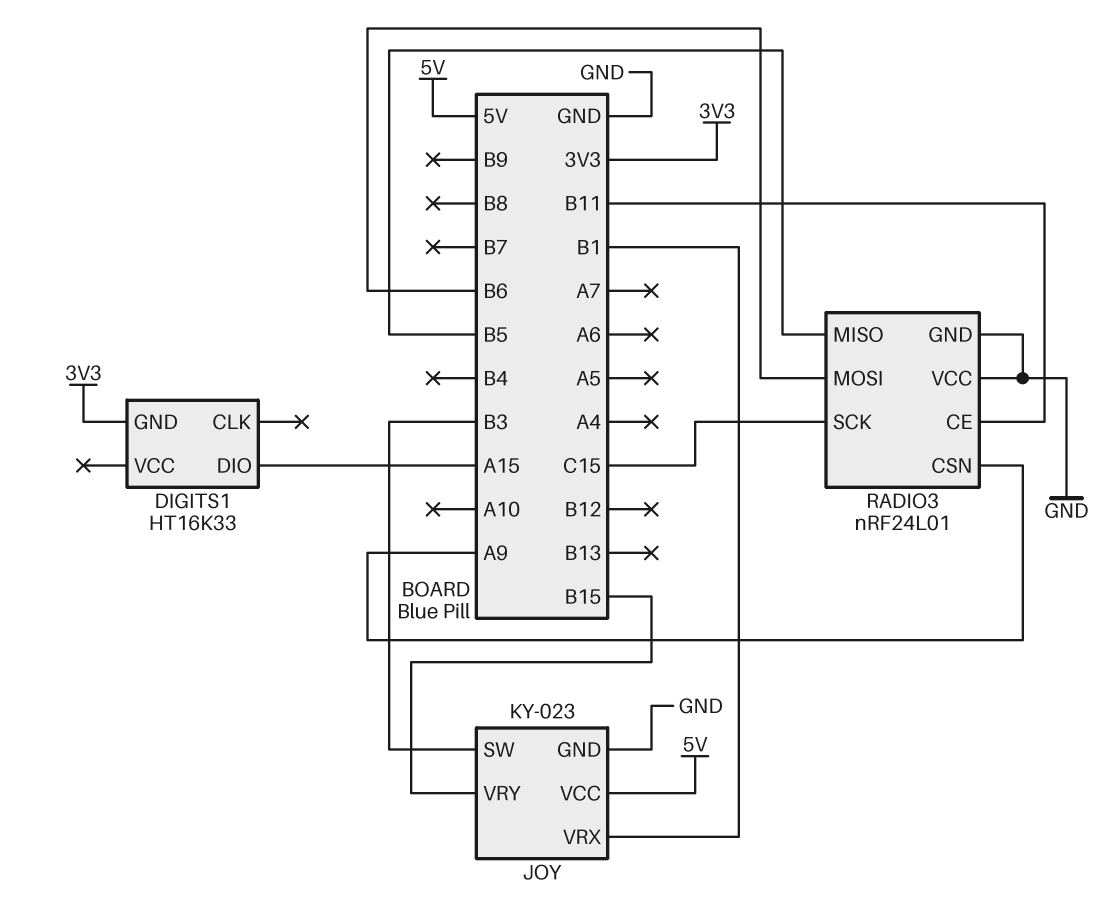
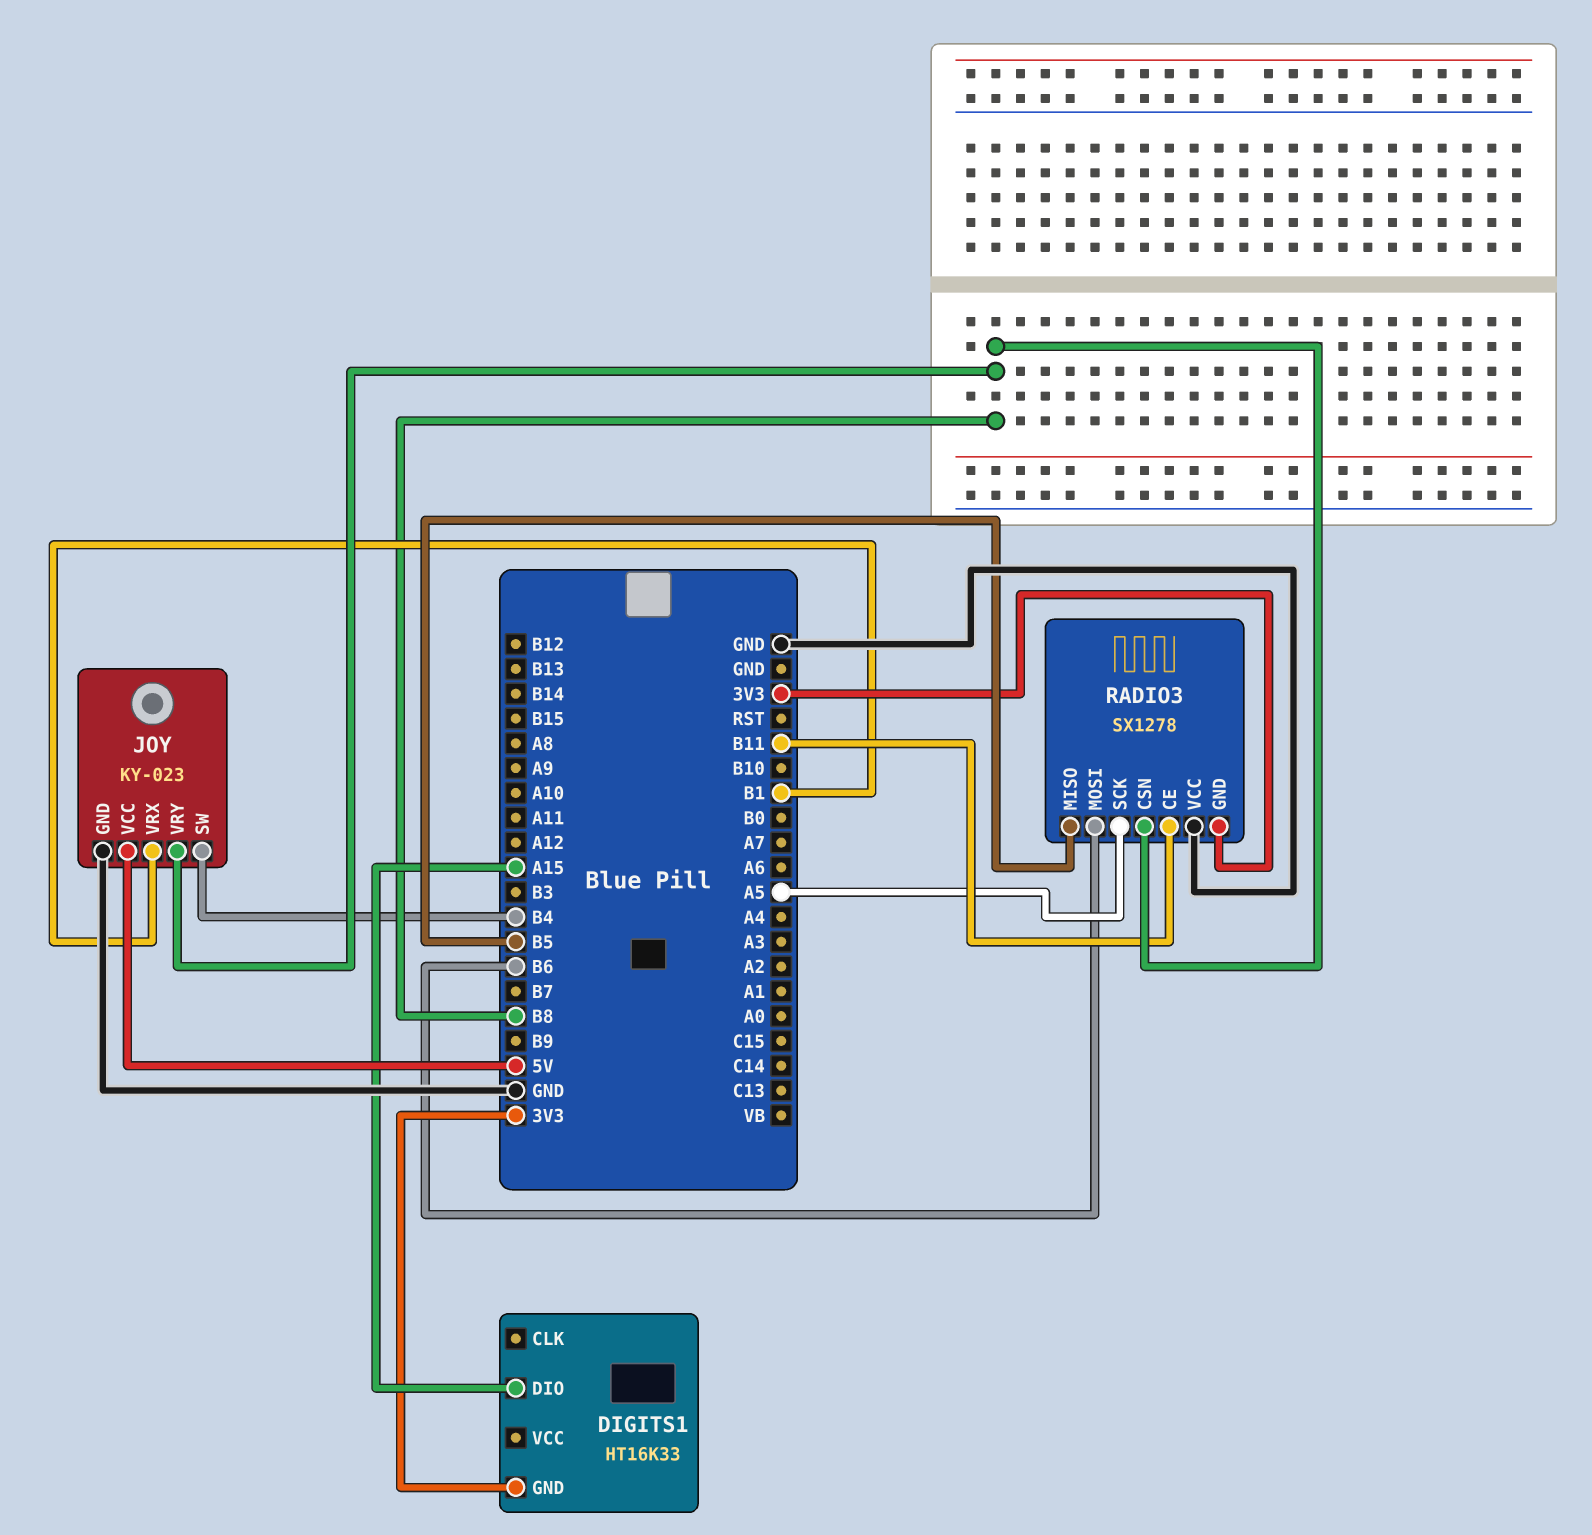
JOY pin SW: B3 -> B4
JOY pin VRY: B15 -> B8
RADIO3: nRF24L01 -> SX1278
RADIO3 pin CSN: A9 -> B8
RADIO3 pin GND: GND -> 3V3
RADIO3 pin SCK: C15 -> A5

